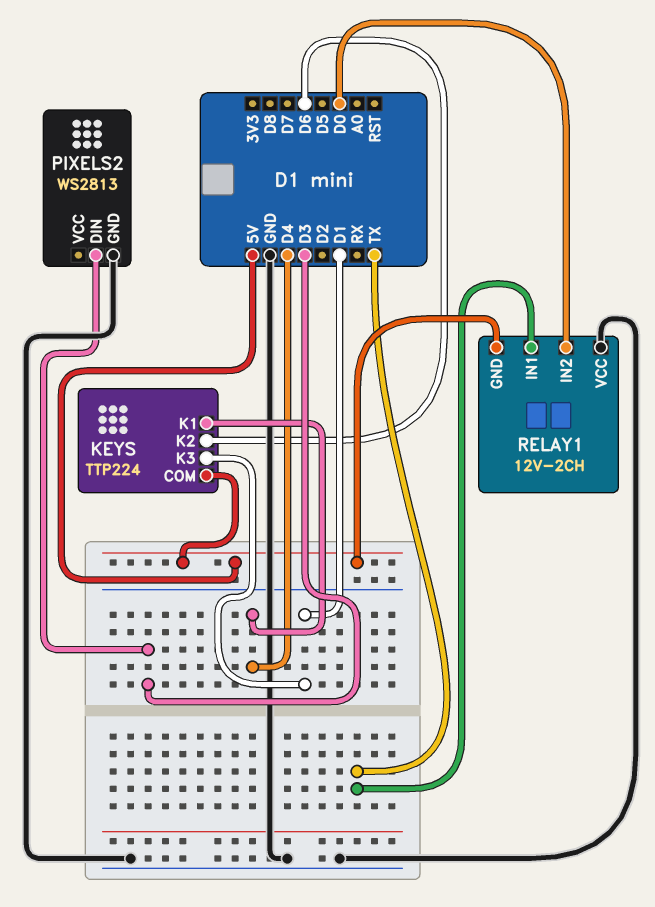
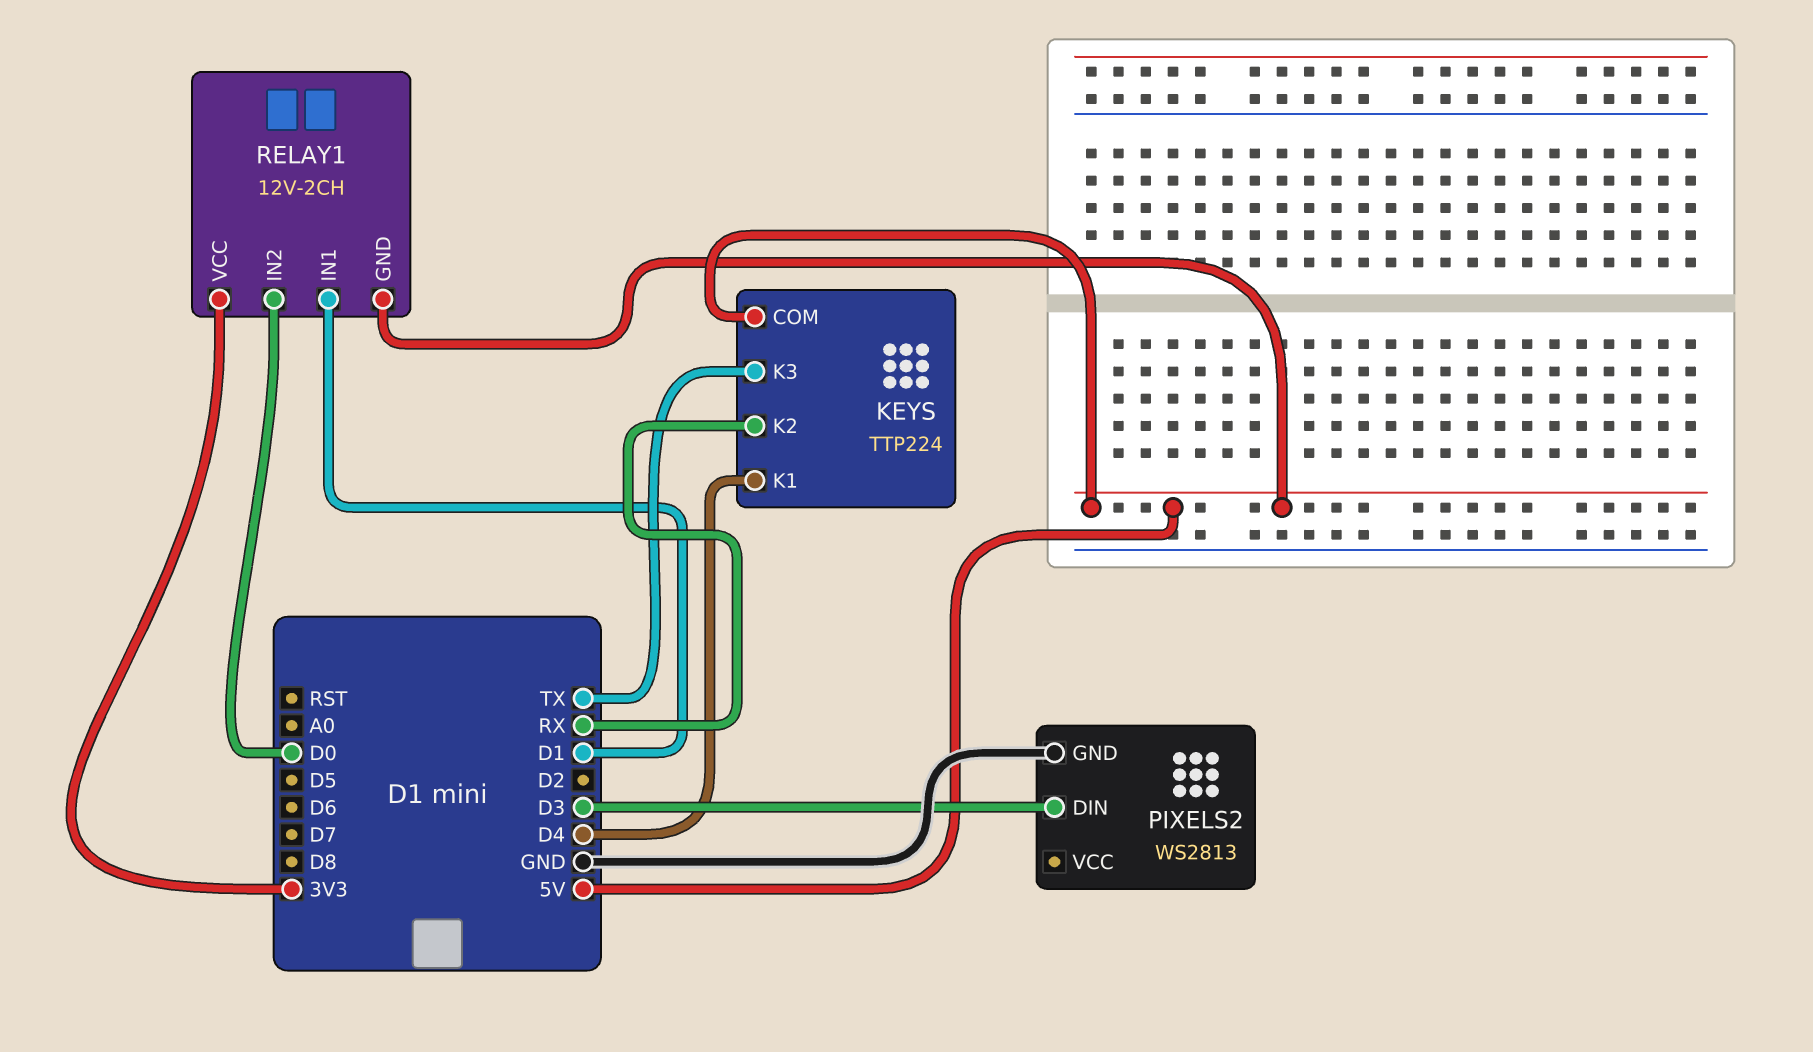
KEYS pin K2: D6 -> RX
KEYS pin K3: D1 -> TX
RELAY1 pin IN1: TX -> D1
RELAY1 pin VCC: GND -> 3V3

